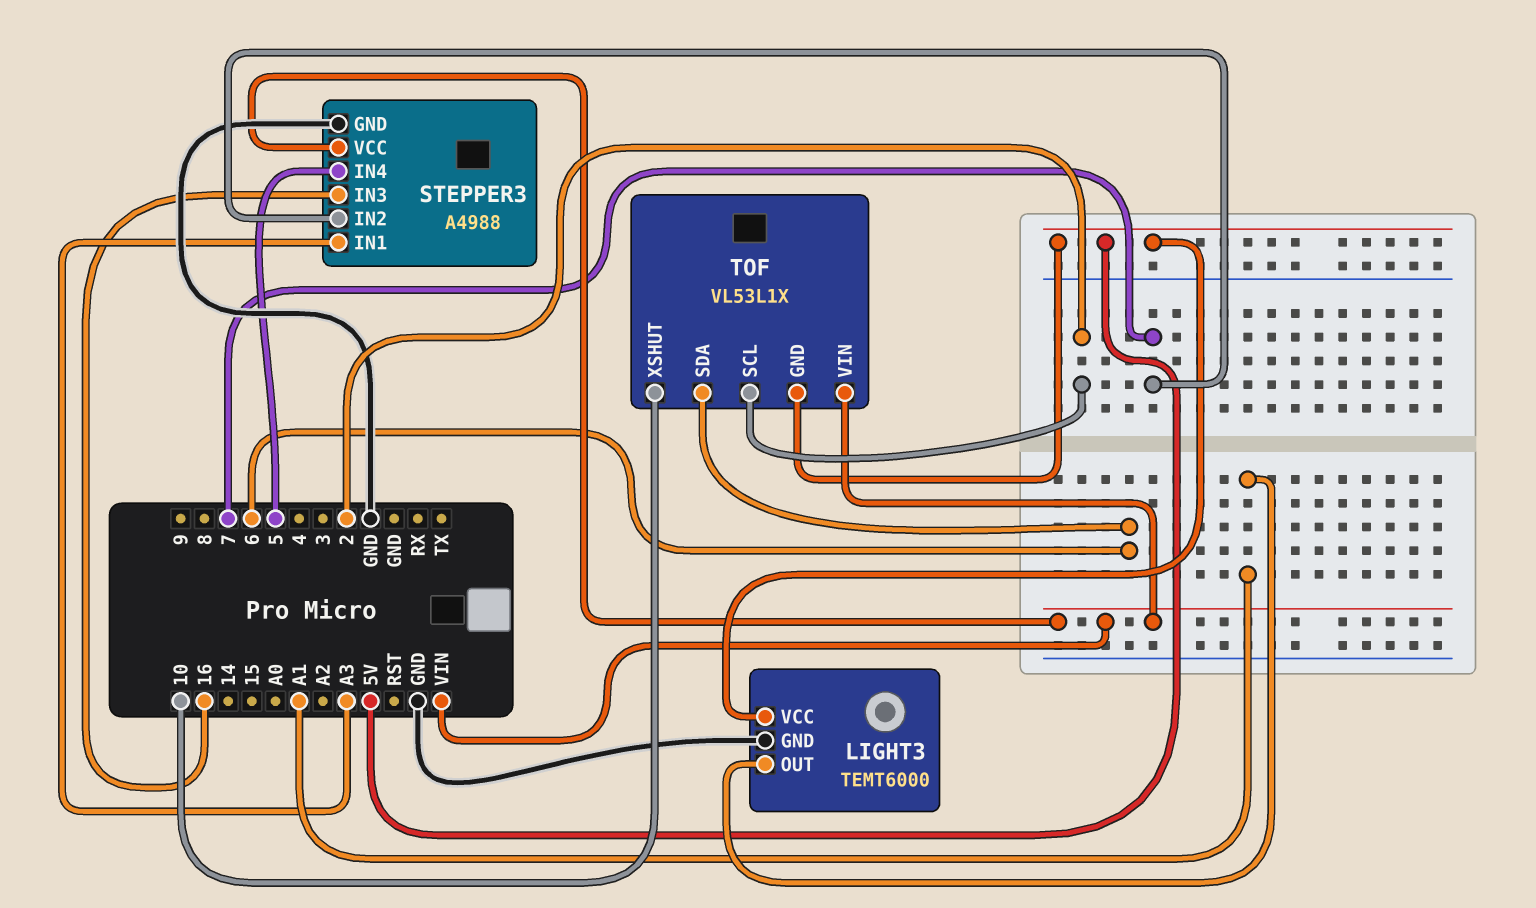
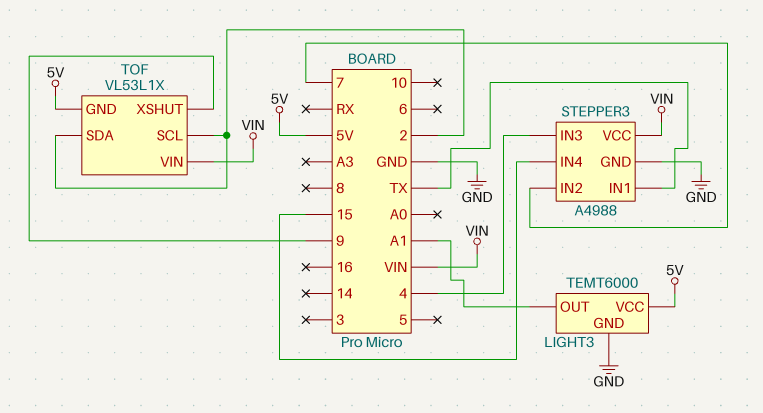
STEPPER3 pin IN1: A3 -> TX
STEPPER3 pin IN3: 16 -> 4
STEPPER3 pin IN4: 5 -> 15
TOF pin SDA: 6 -> 2
TOF pin XSHUT: 10 -> 9

